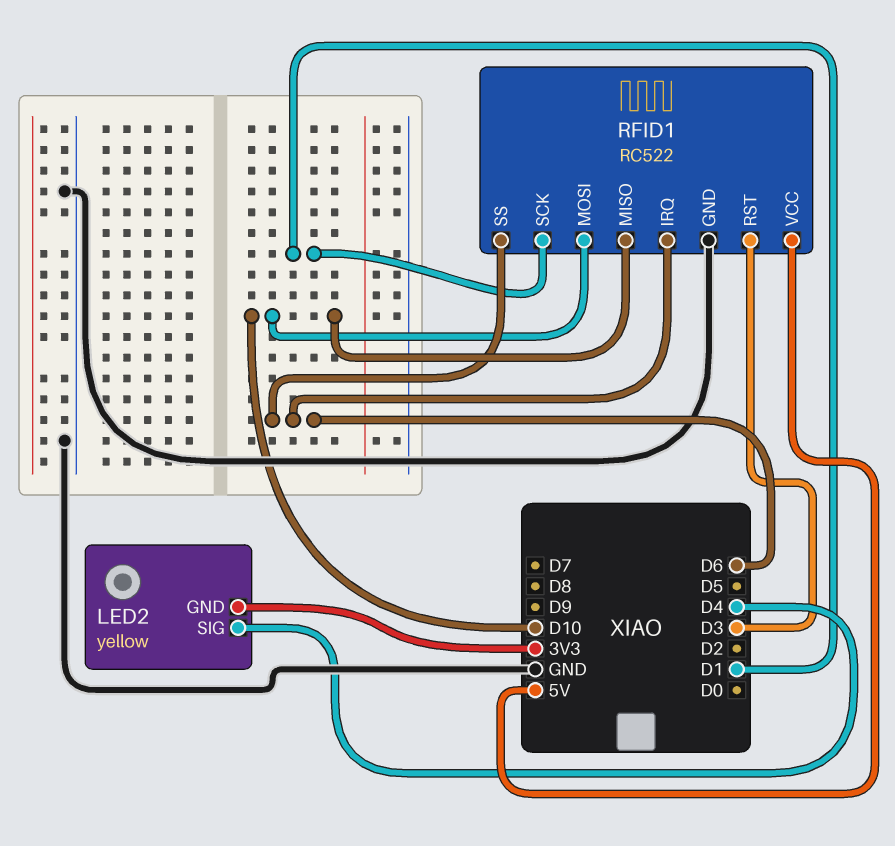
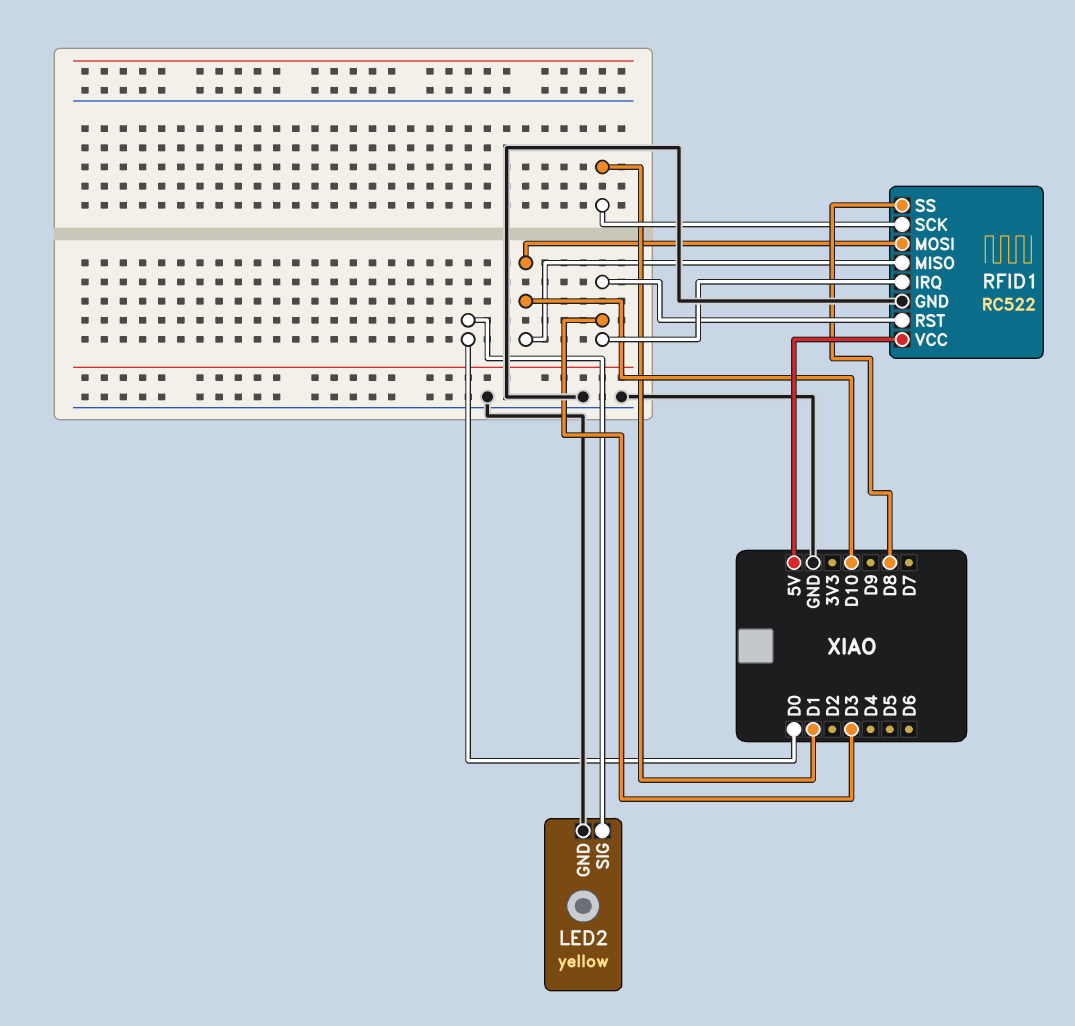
LED2 pin GND: 3V3 -> GND
LED2 pin SIG: D4 -> D0
RFID1 pin IRQ: D6 -> D3
RFID1 pin SS: D6 -> D8

